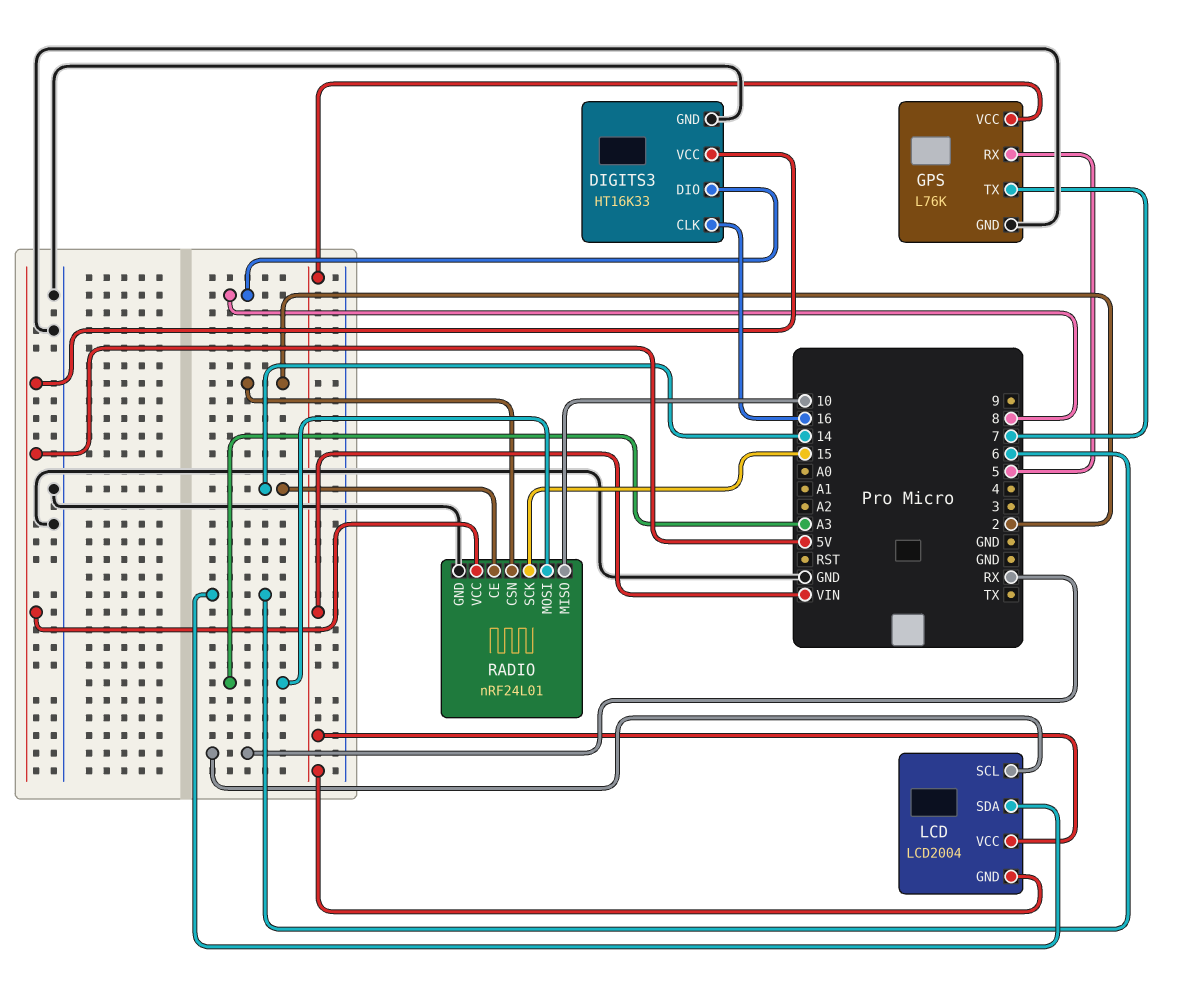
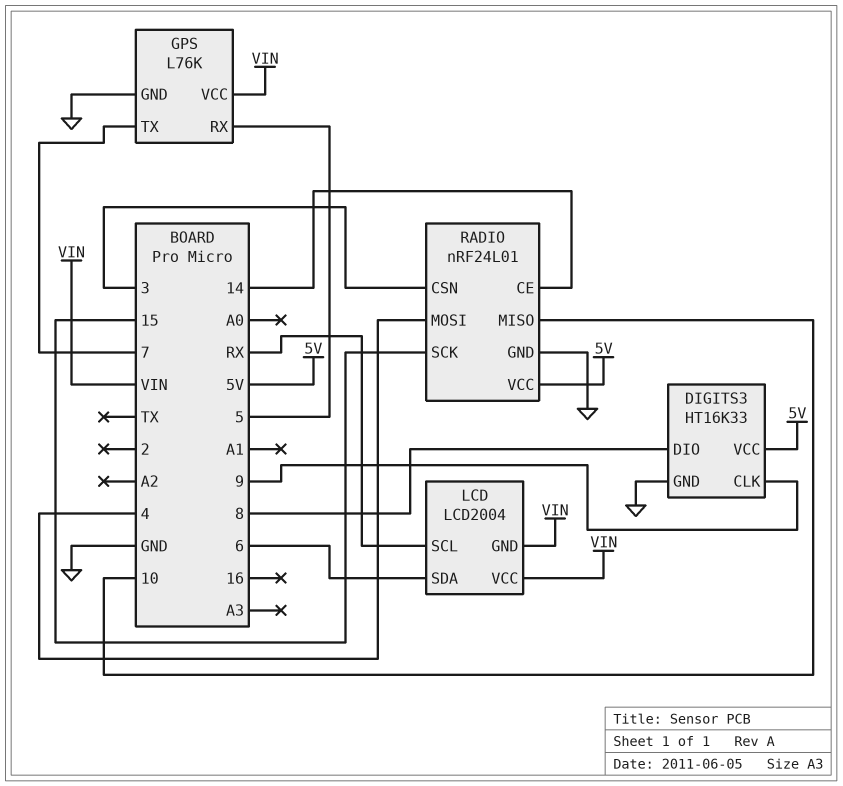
DIGITS3 pin CLK: 16 -> 9
RADIO pin CSN: 2 -> 3
RADIO pin MOSI: A3 -> 4

